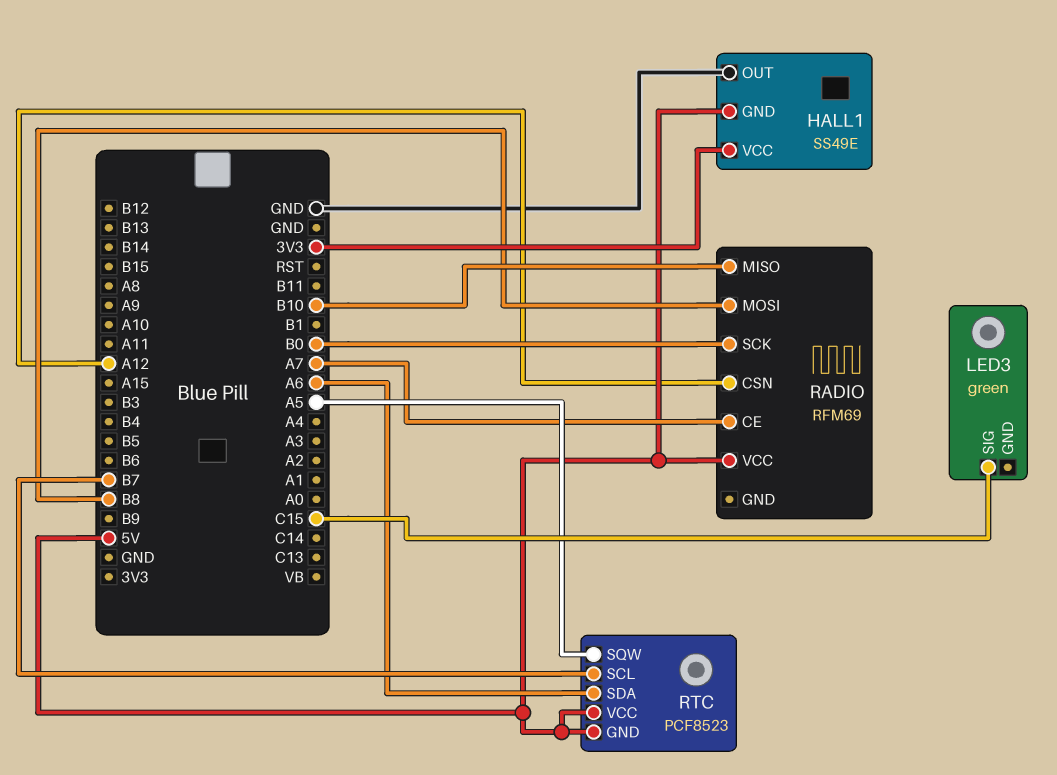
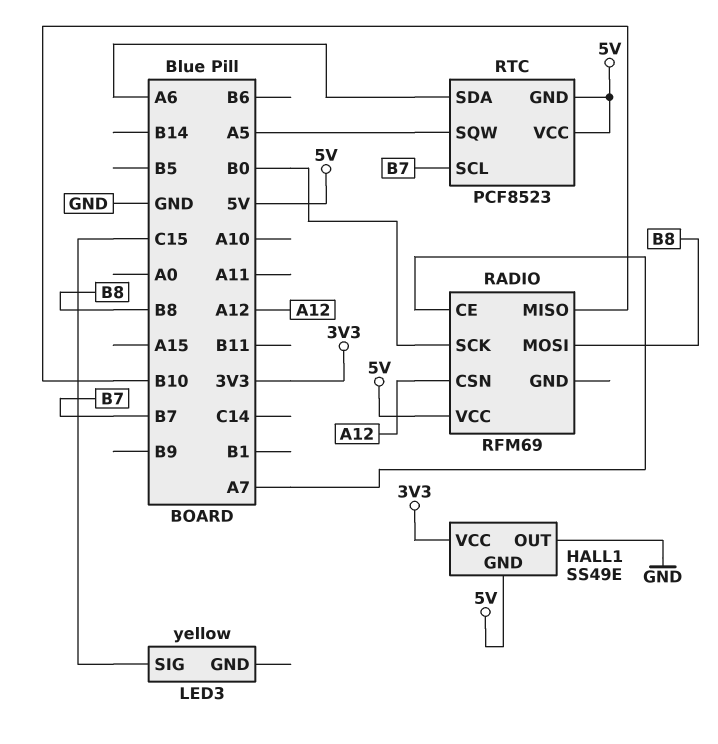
LED3: green -> yellow

